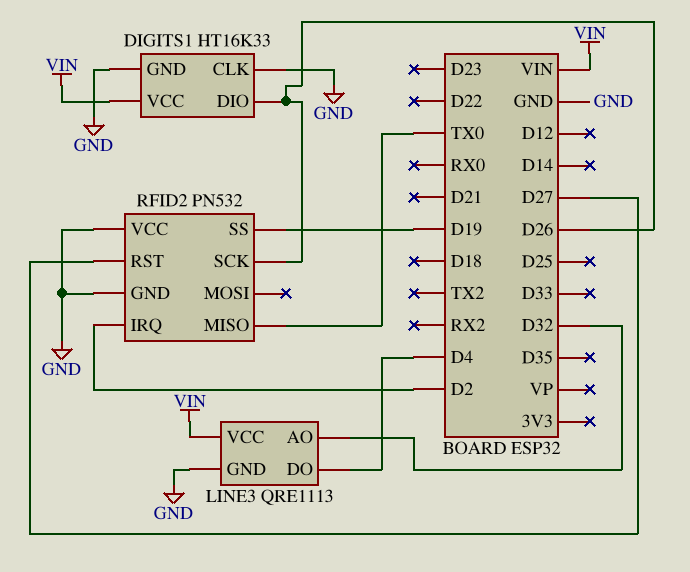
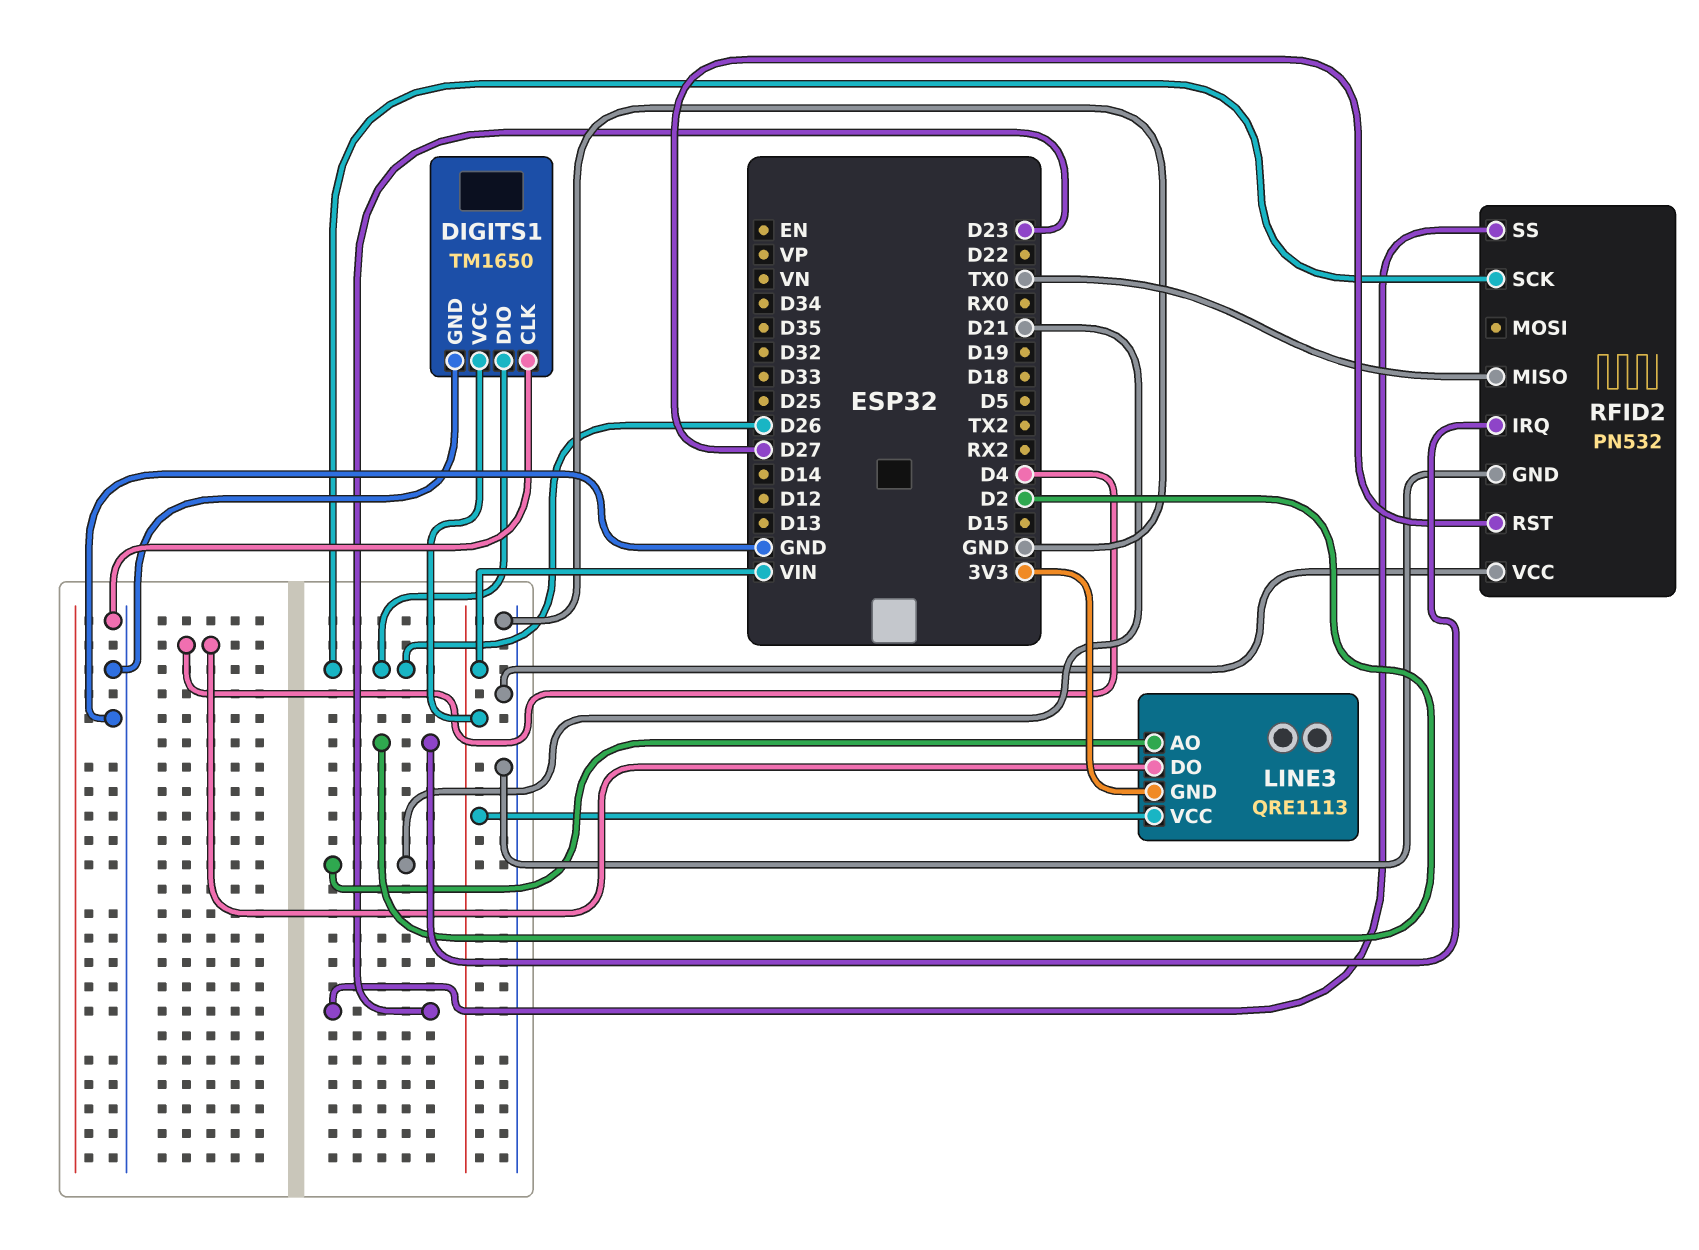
DIGITS1: HT16K33 -> TM1650
LINE3 pin AO: D32 -> D21
LINE3 pin GND: GND -> 3V3
RFID2 pin SS: D19 -> D23

